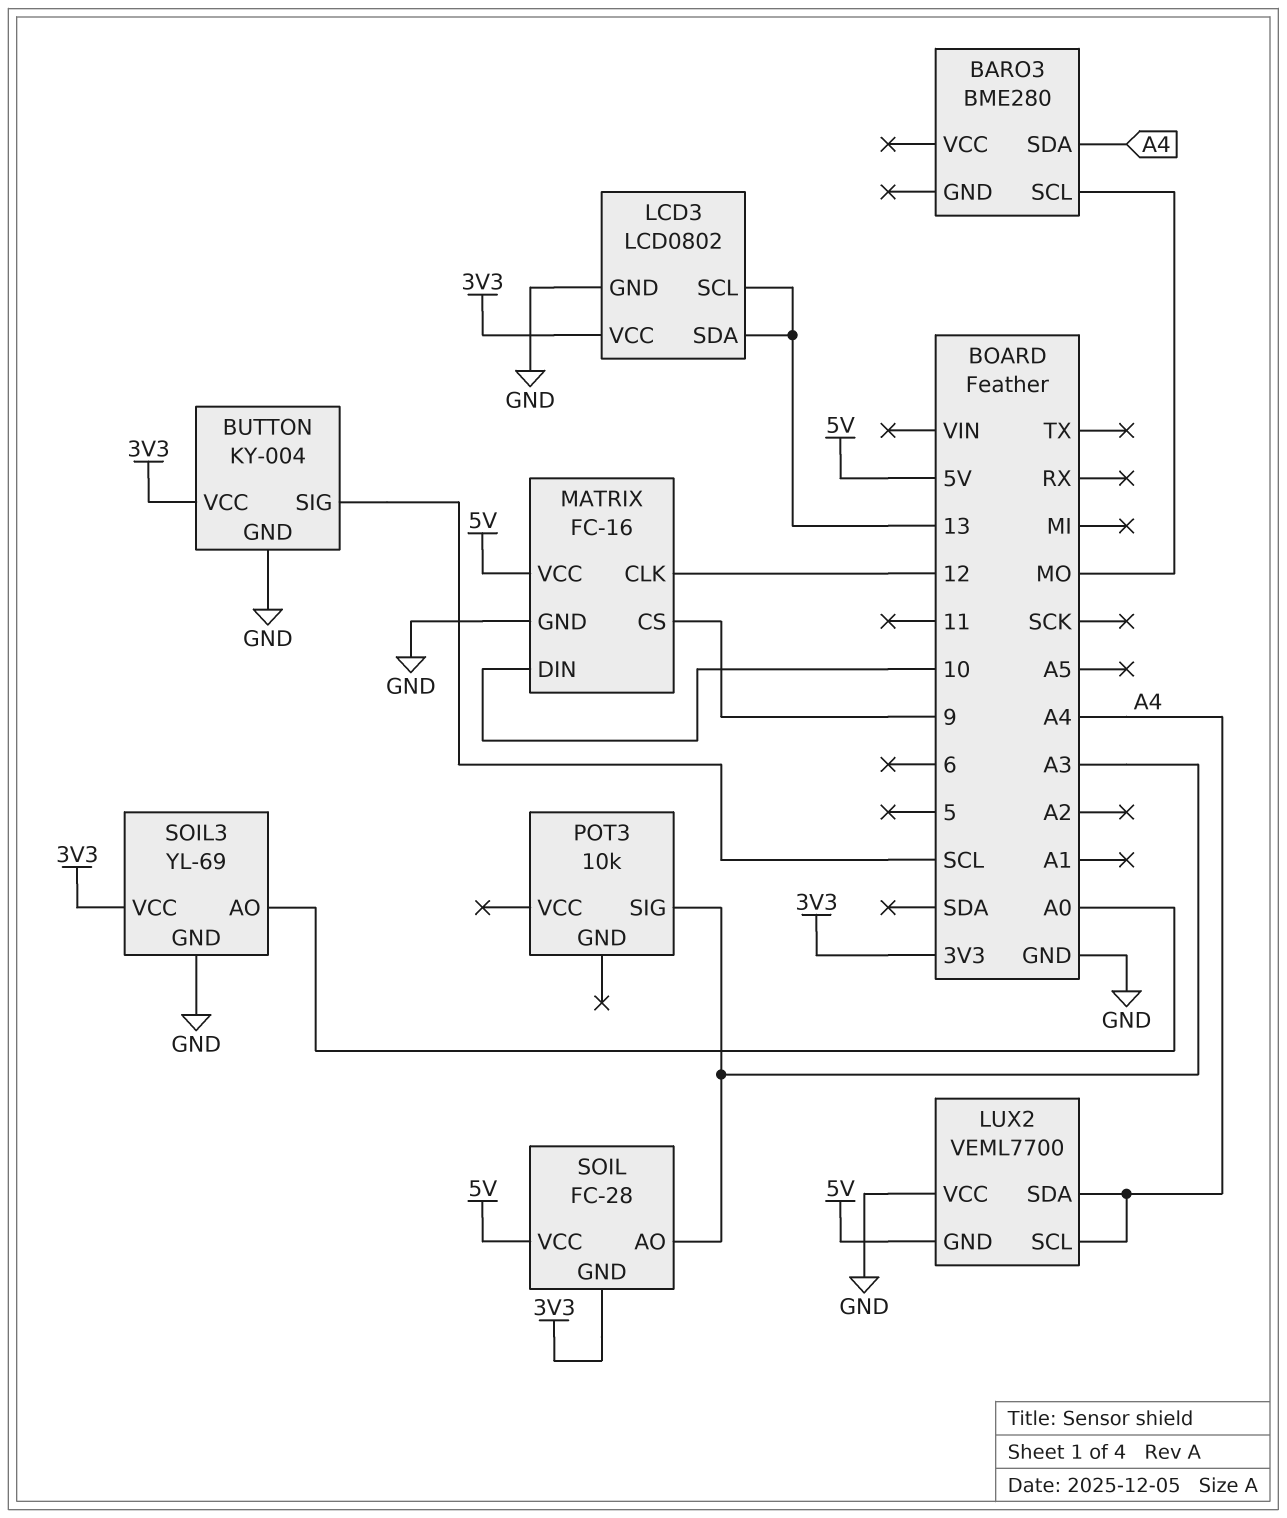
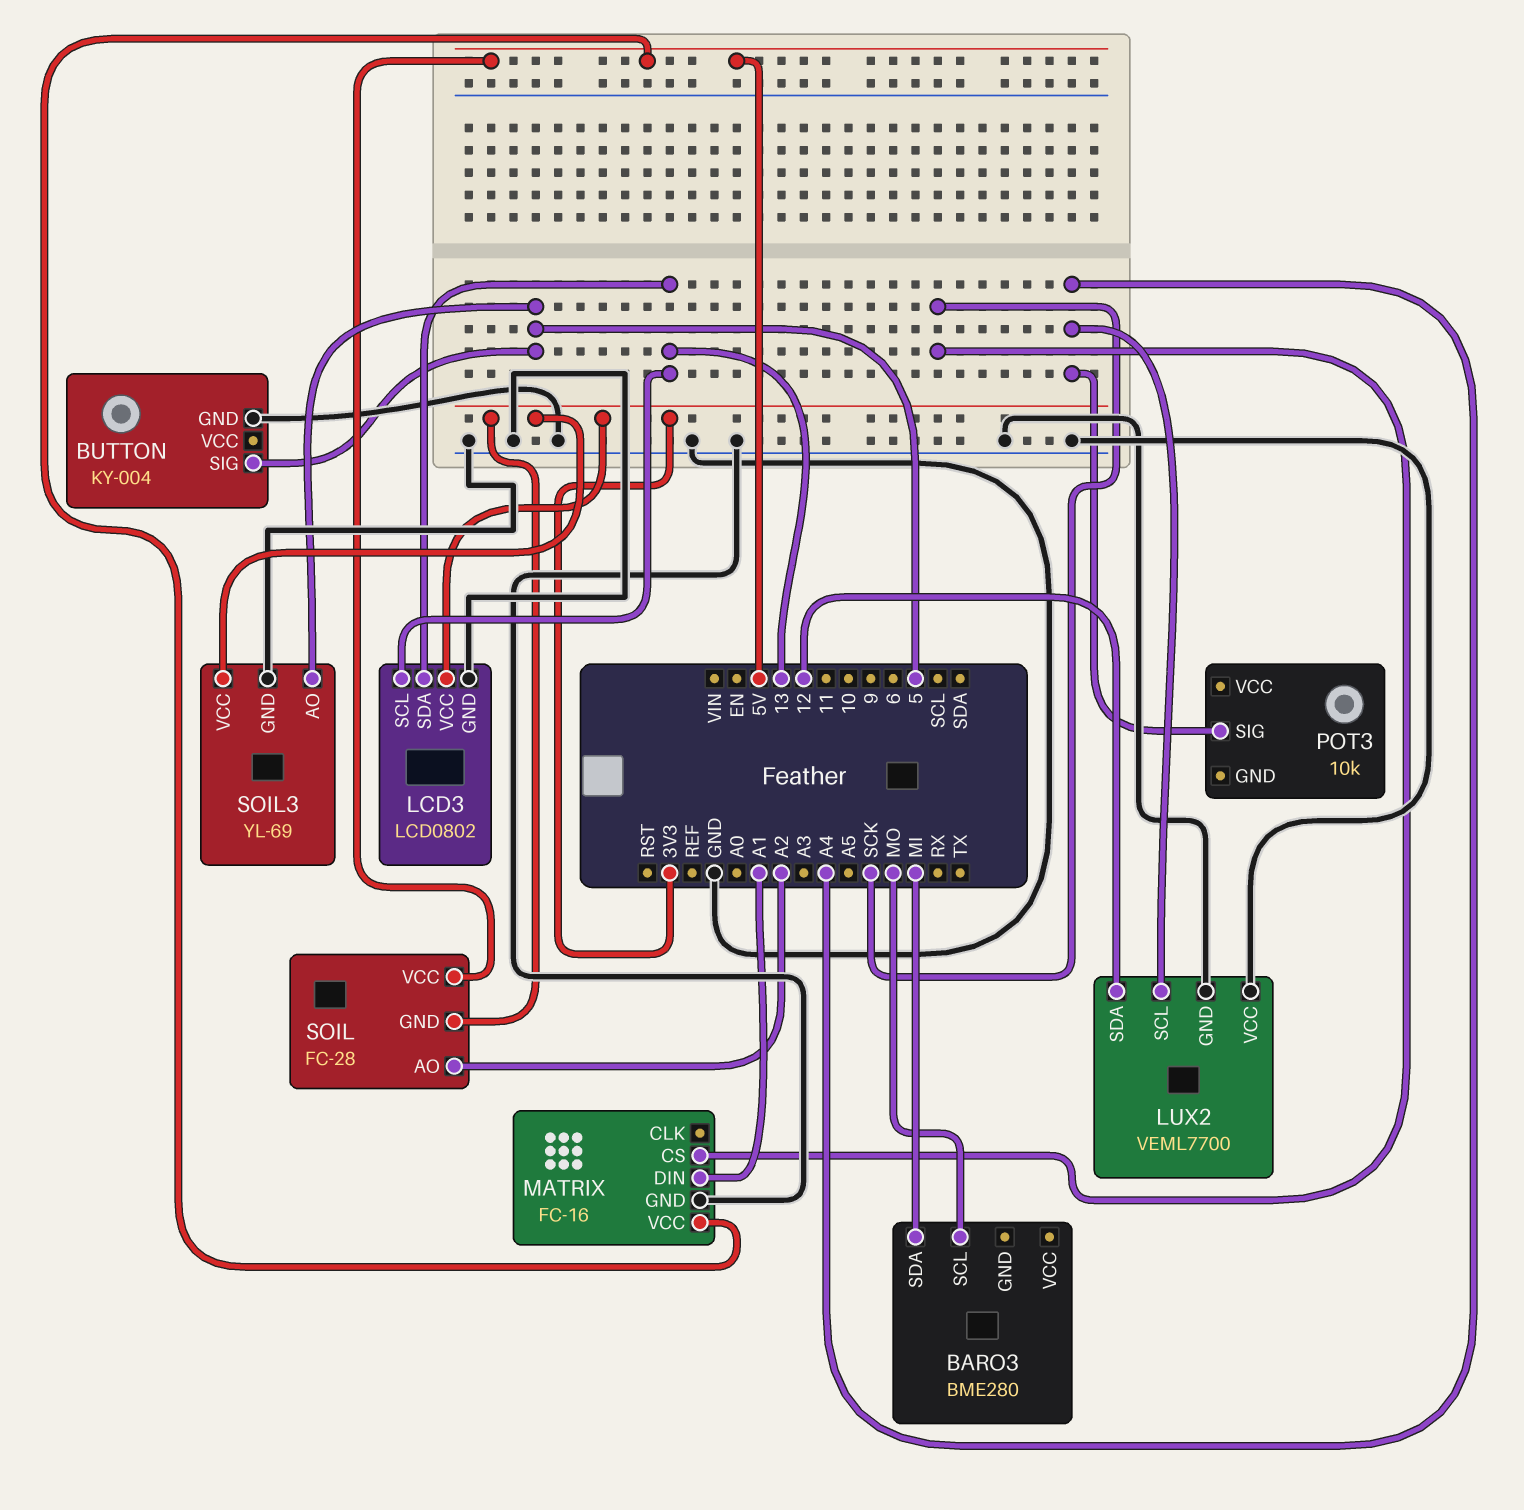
BARO3 pin SDA: A4 -> MI
BUTTON pin SIG: SCL -> 5
BUTTON pin VCC: 3V3 -> none
LUX2 pin GND: 5V -> GND
LUX2 pin SDA: A4 -> 12
MATRIX pin CLK: 12 -> none
MATRIX pin CS: 9 -> SCK
MATRIX pin DIN: 10 -> A1
POT3 pin SIG: A3 -> A4
SOIL pin AO: A3 -> A2
SOIL3 pin AO: A0 -> 5

